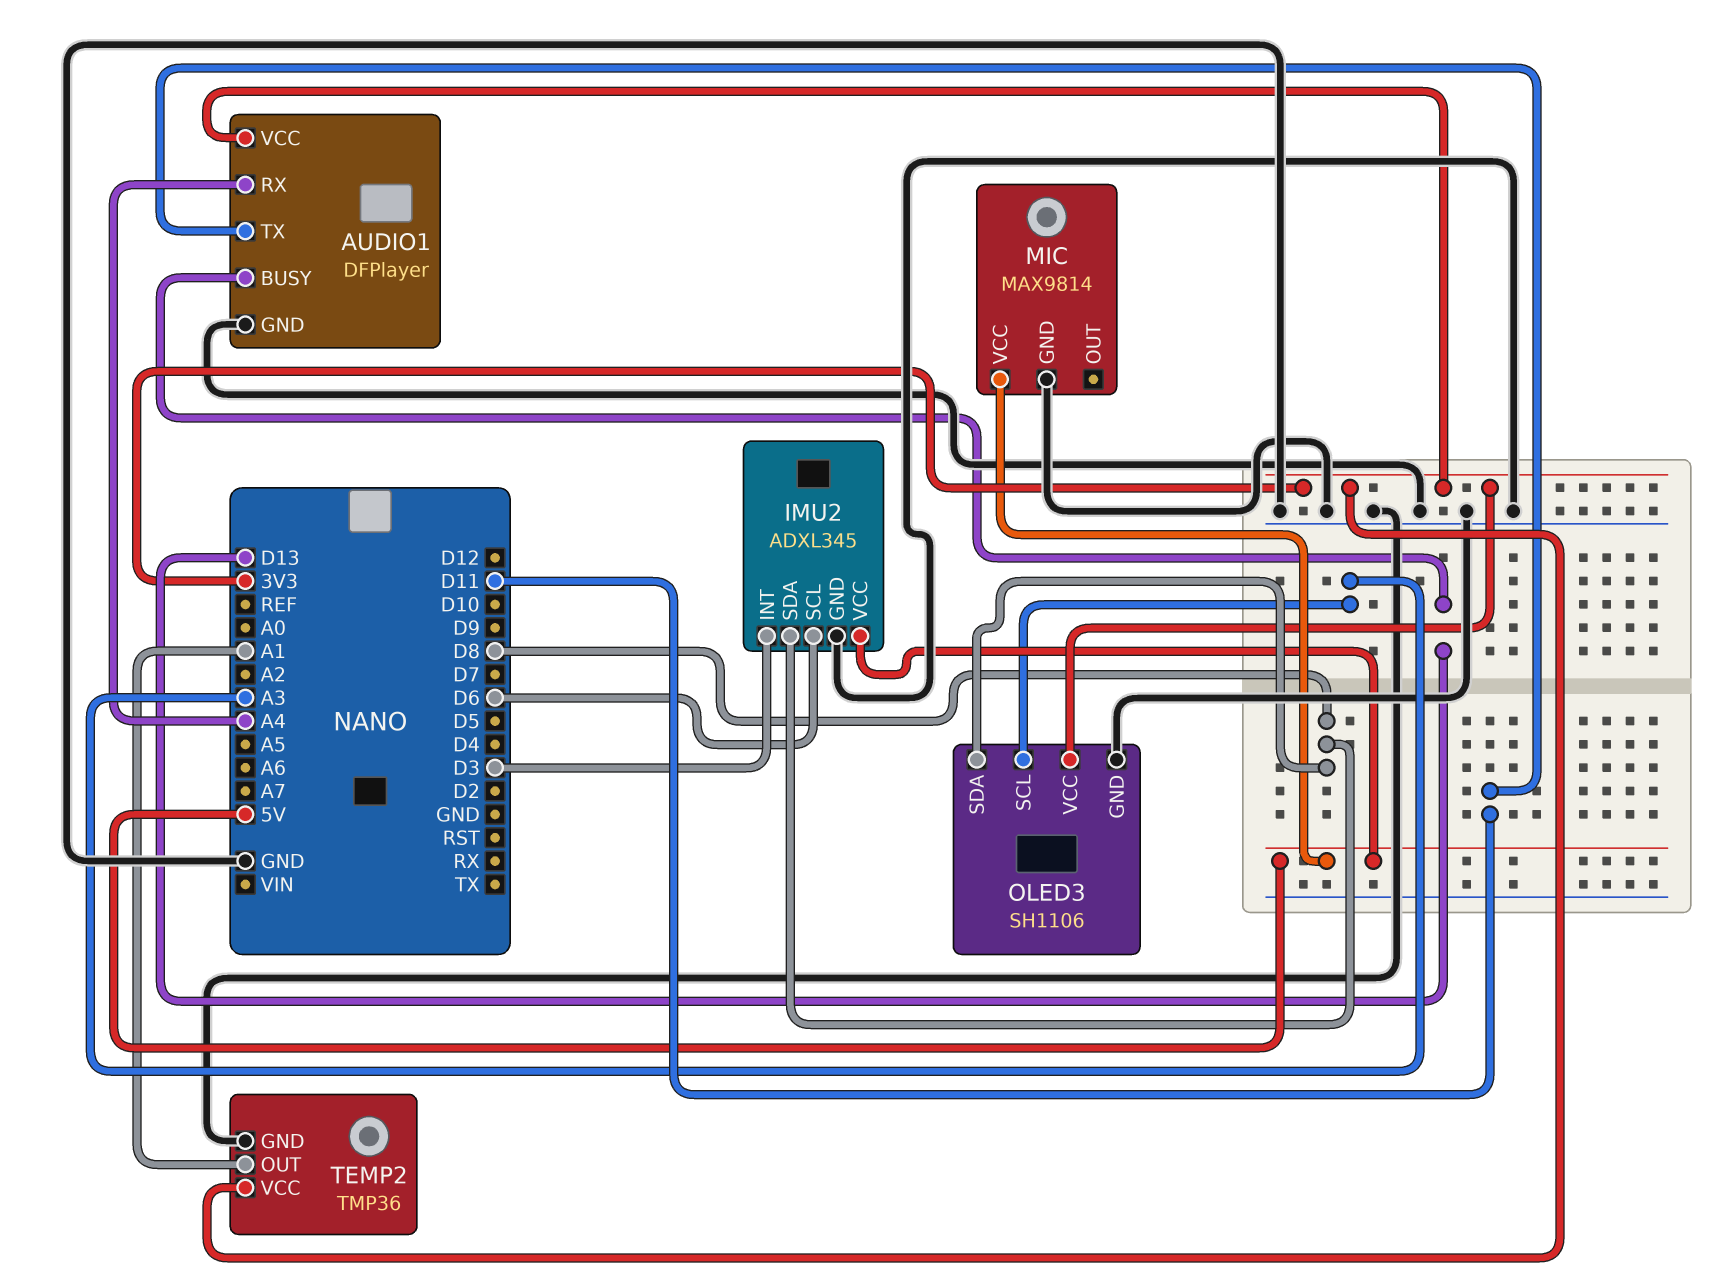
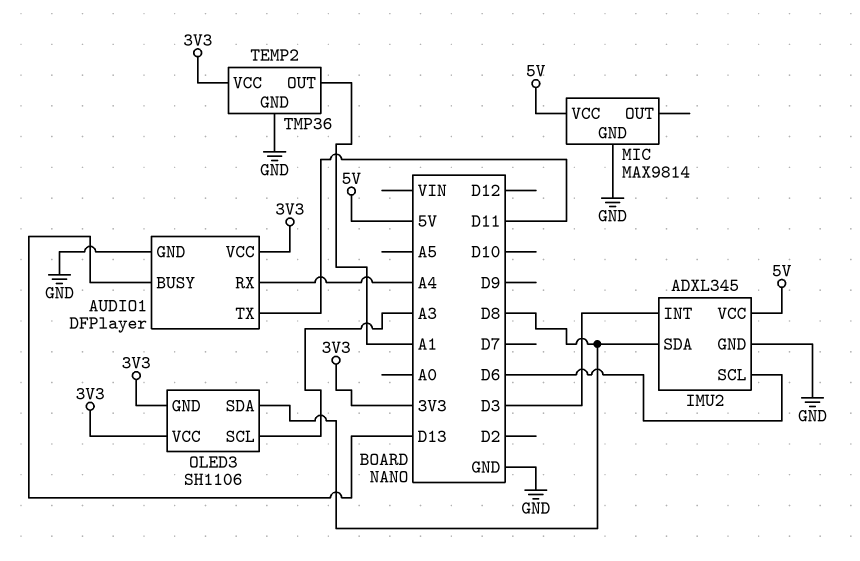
OLED3 pin GND: GND -> 3V3

